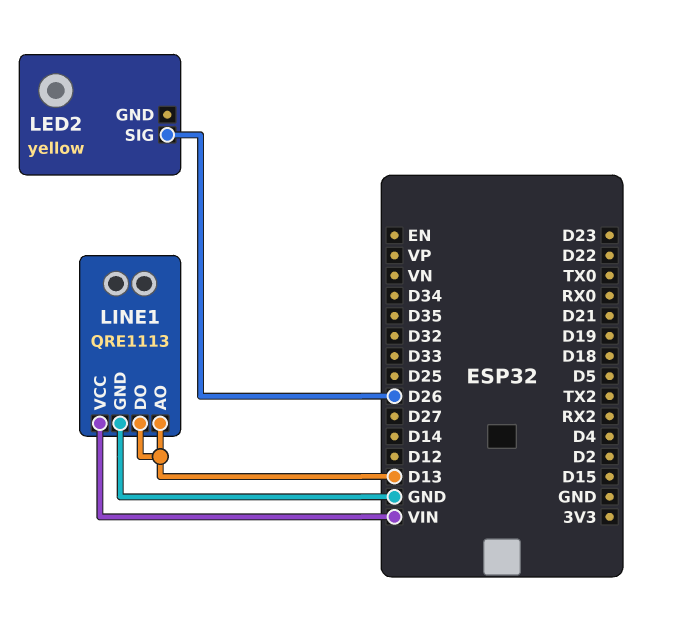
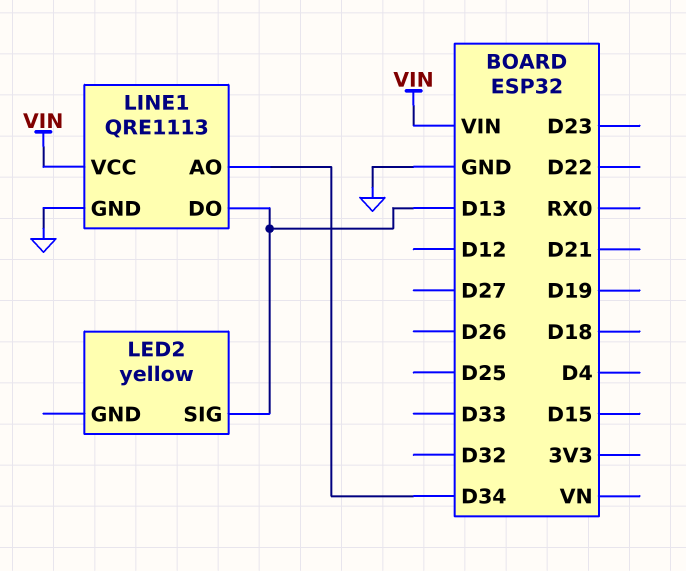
LED2 pin SIG: D26 -> D13
LINE1 pin AO: D13 -> D34

